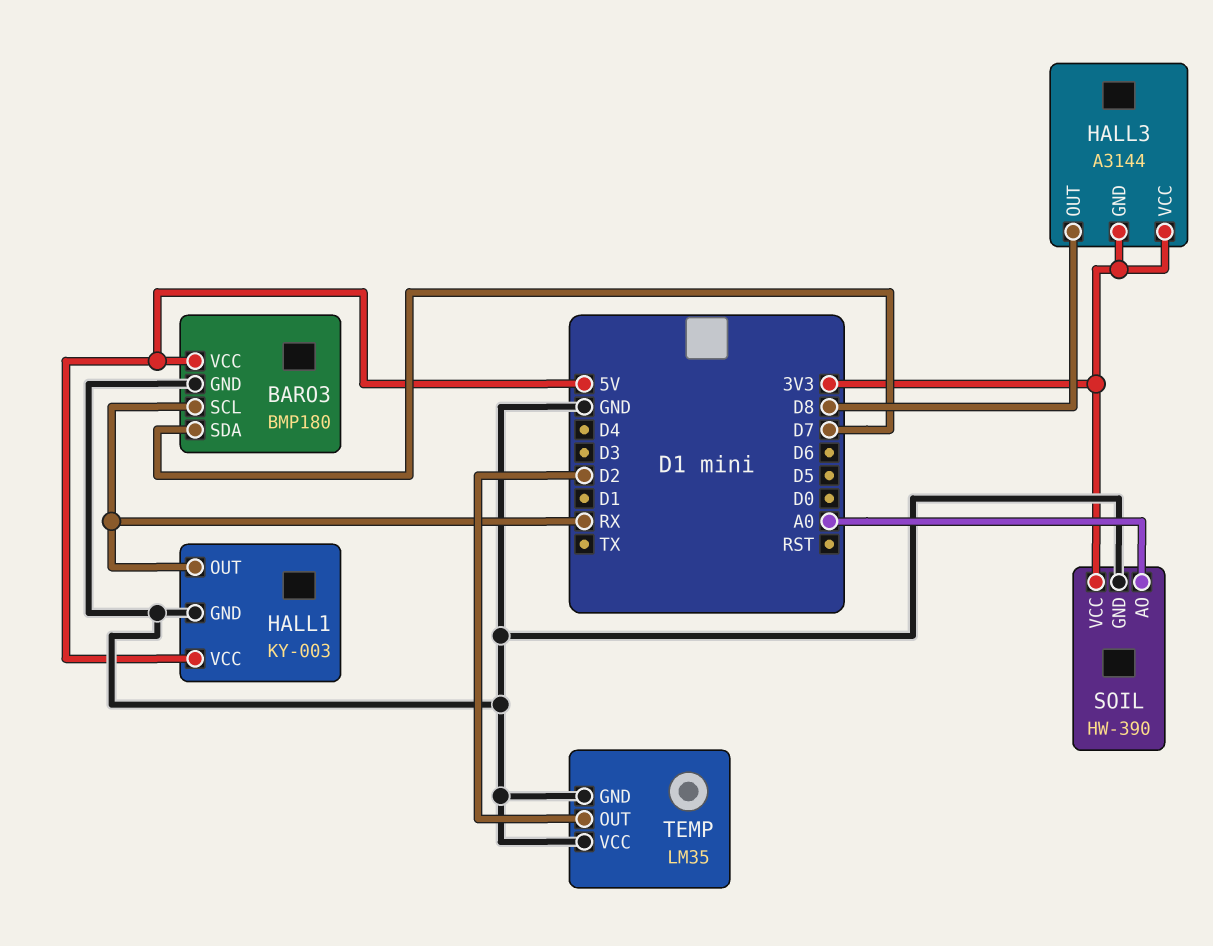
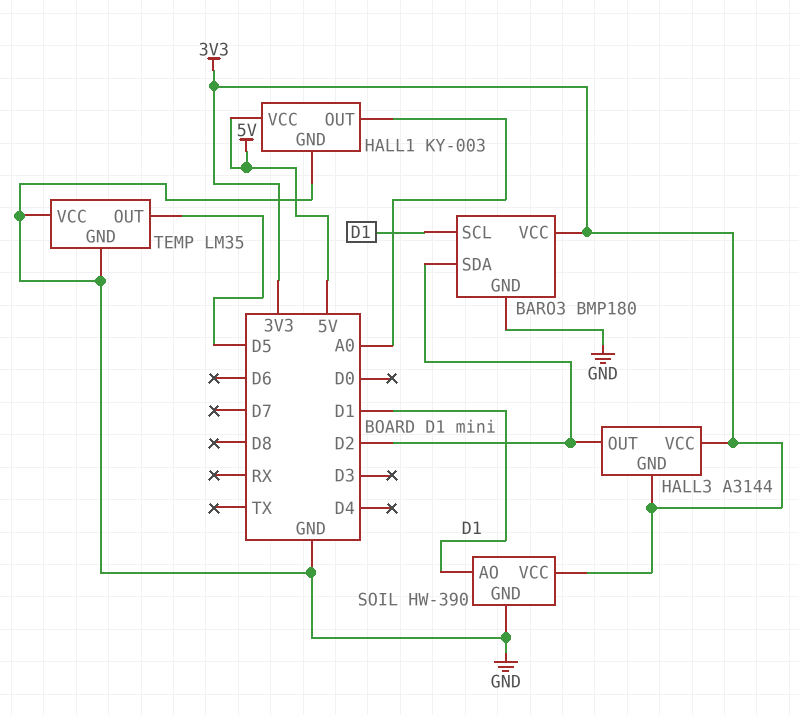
BARO3 pin SCL: RX -> D1
BARO3 pin SDA: D7 -> D2
BARO3 pin VCC: 5V -> 3V3
HALL1 pin OUT: RX -> A0
HALL3 pin OUT: D8 -> D2
SOIL pin AO: A0 -> D1
TEMP pin OUT: D2 -> D5

